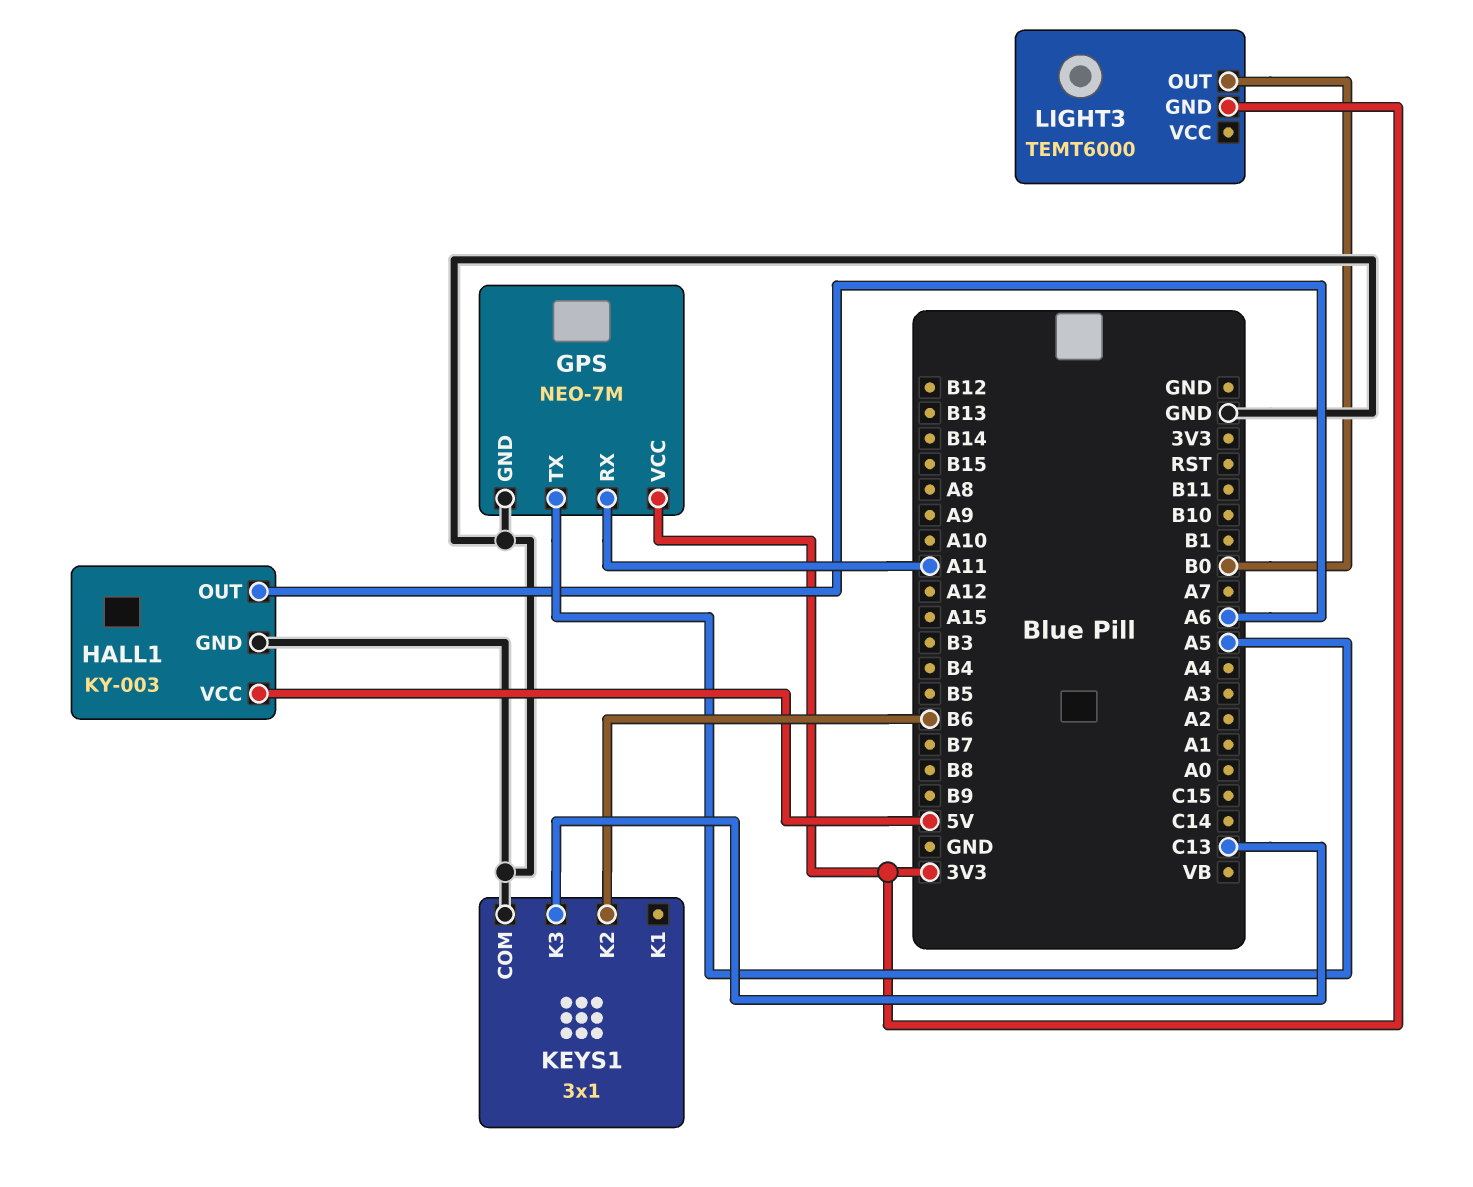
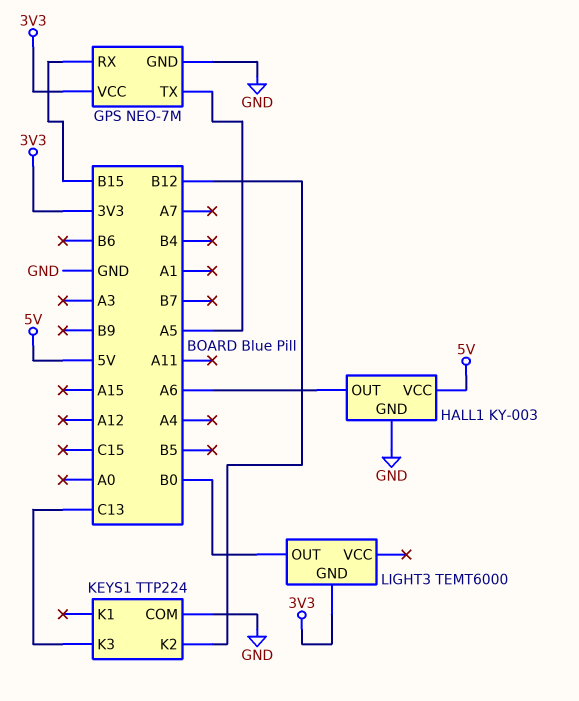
GPS pin RX: A11 -> B15
KEYS1: 3x1 -> TTP224
KEYS1 pin K2: B6 -> B12

